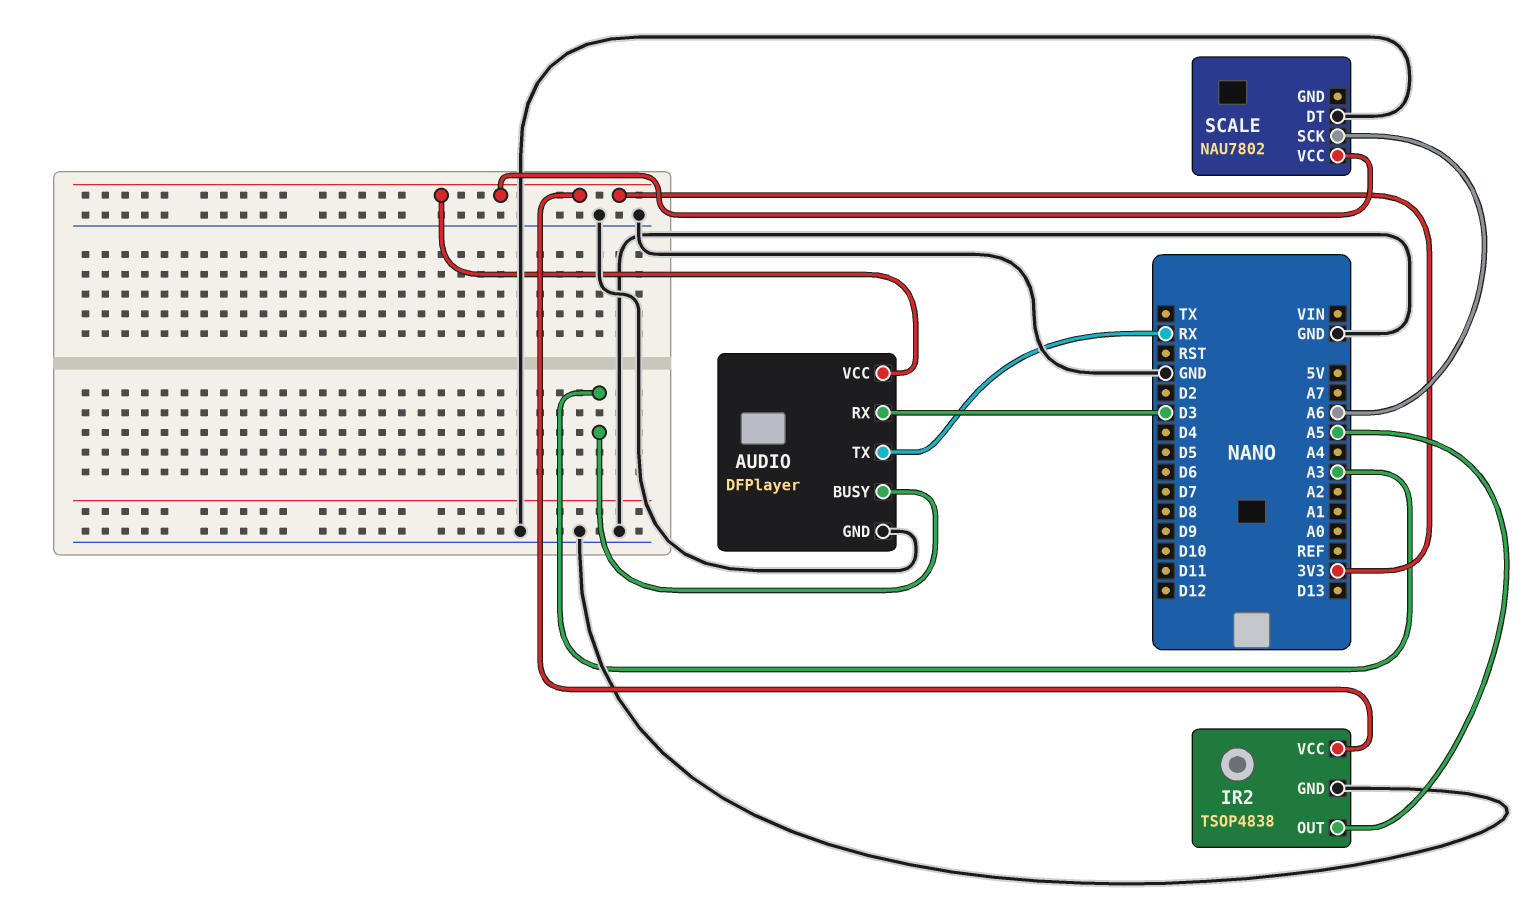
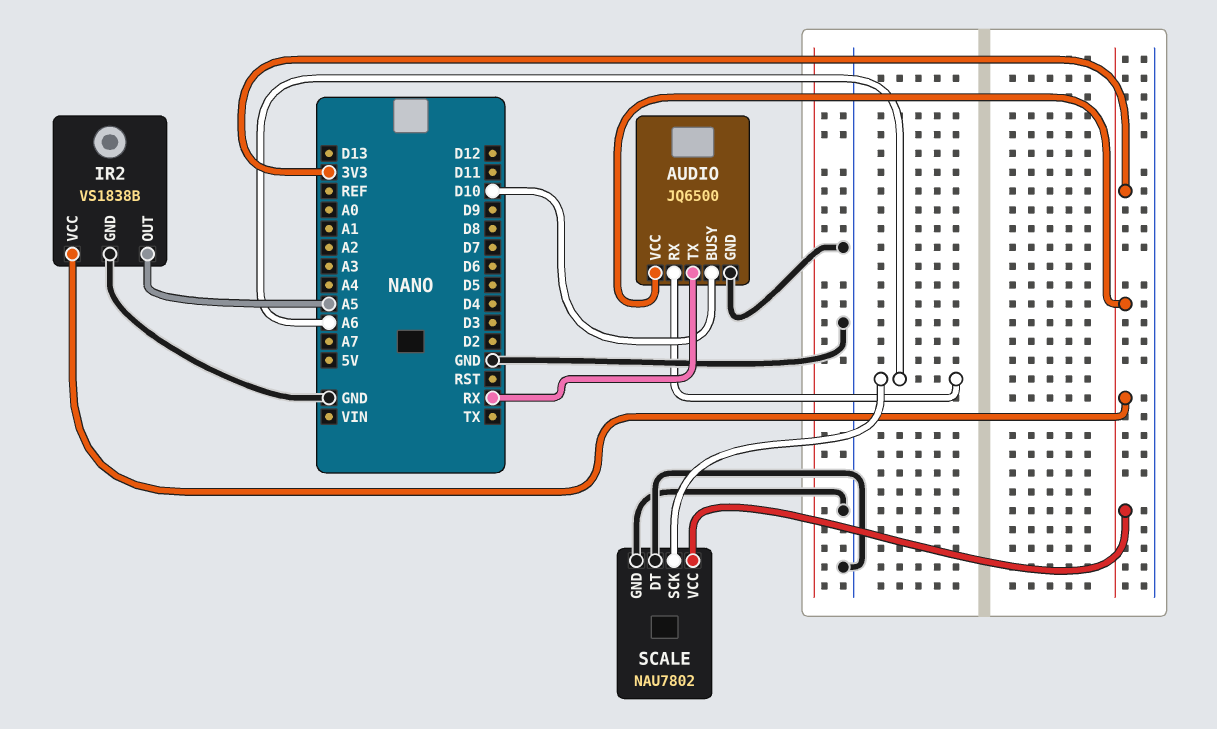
AUDIO: DFPlayer -> JQ6500
AUDIO pin BUSY: A3 -> D10
AUDIO pin RX: D3 -> A6
IR2: TSOP4838 -> VS1838B
SCALE pin GND: none -> GND

